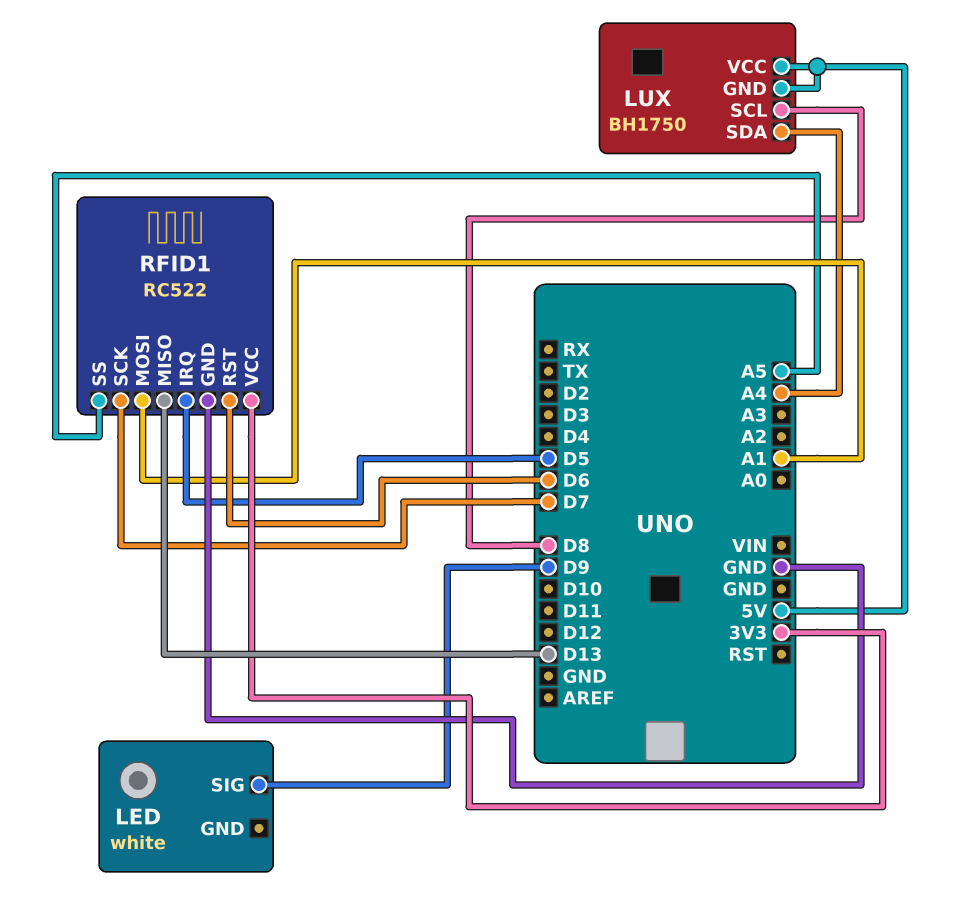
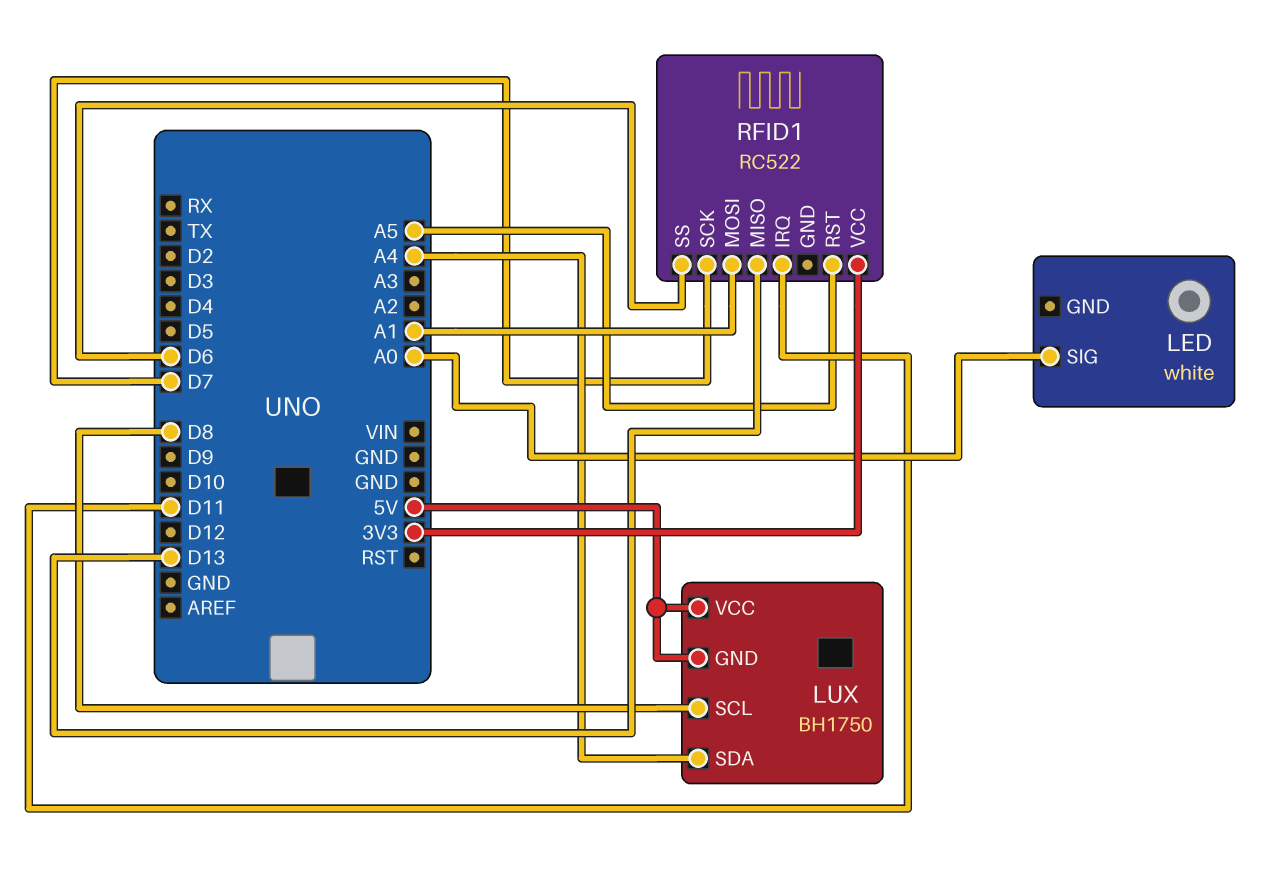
LED pin SIG: D9 -> A0
RFID1 pin GND: GND -> none
RFID1 pin IRQ: D5 -> D11
RFID1 pin RST: D6 -> A5
RFID1 pin SS: A5 -> D6

